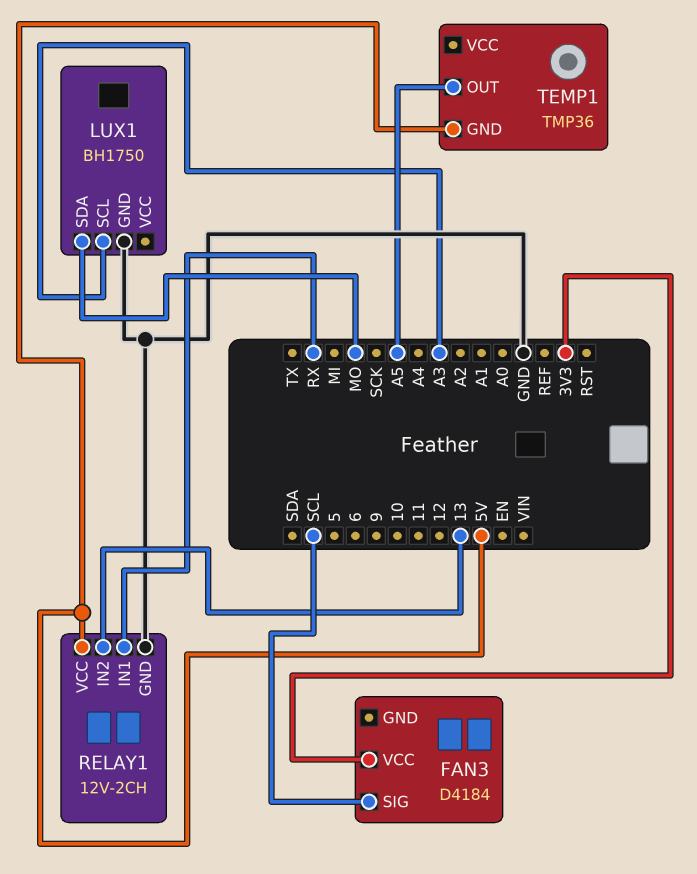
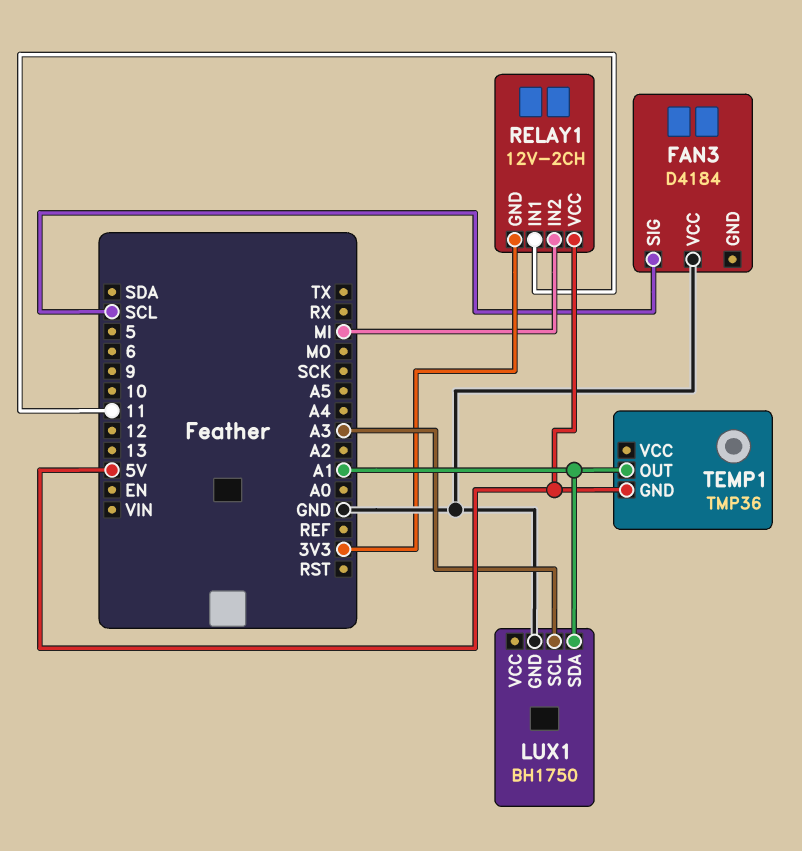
FAN3 pin VCC: 3V3 -> GND
LUX1 pin SDA: MO -> A1
RELAY1 pin GND: GND -> 3V3
RELAY1 pin IN1: RX -> 11
RELAY1 pin IN2: 13 -> MI
TEMP1 pin OUT: A5 -> A1

